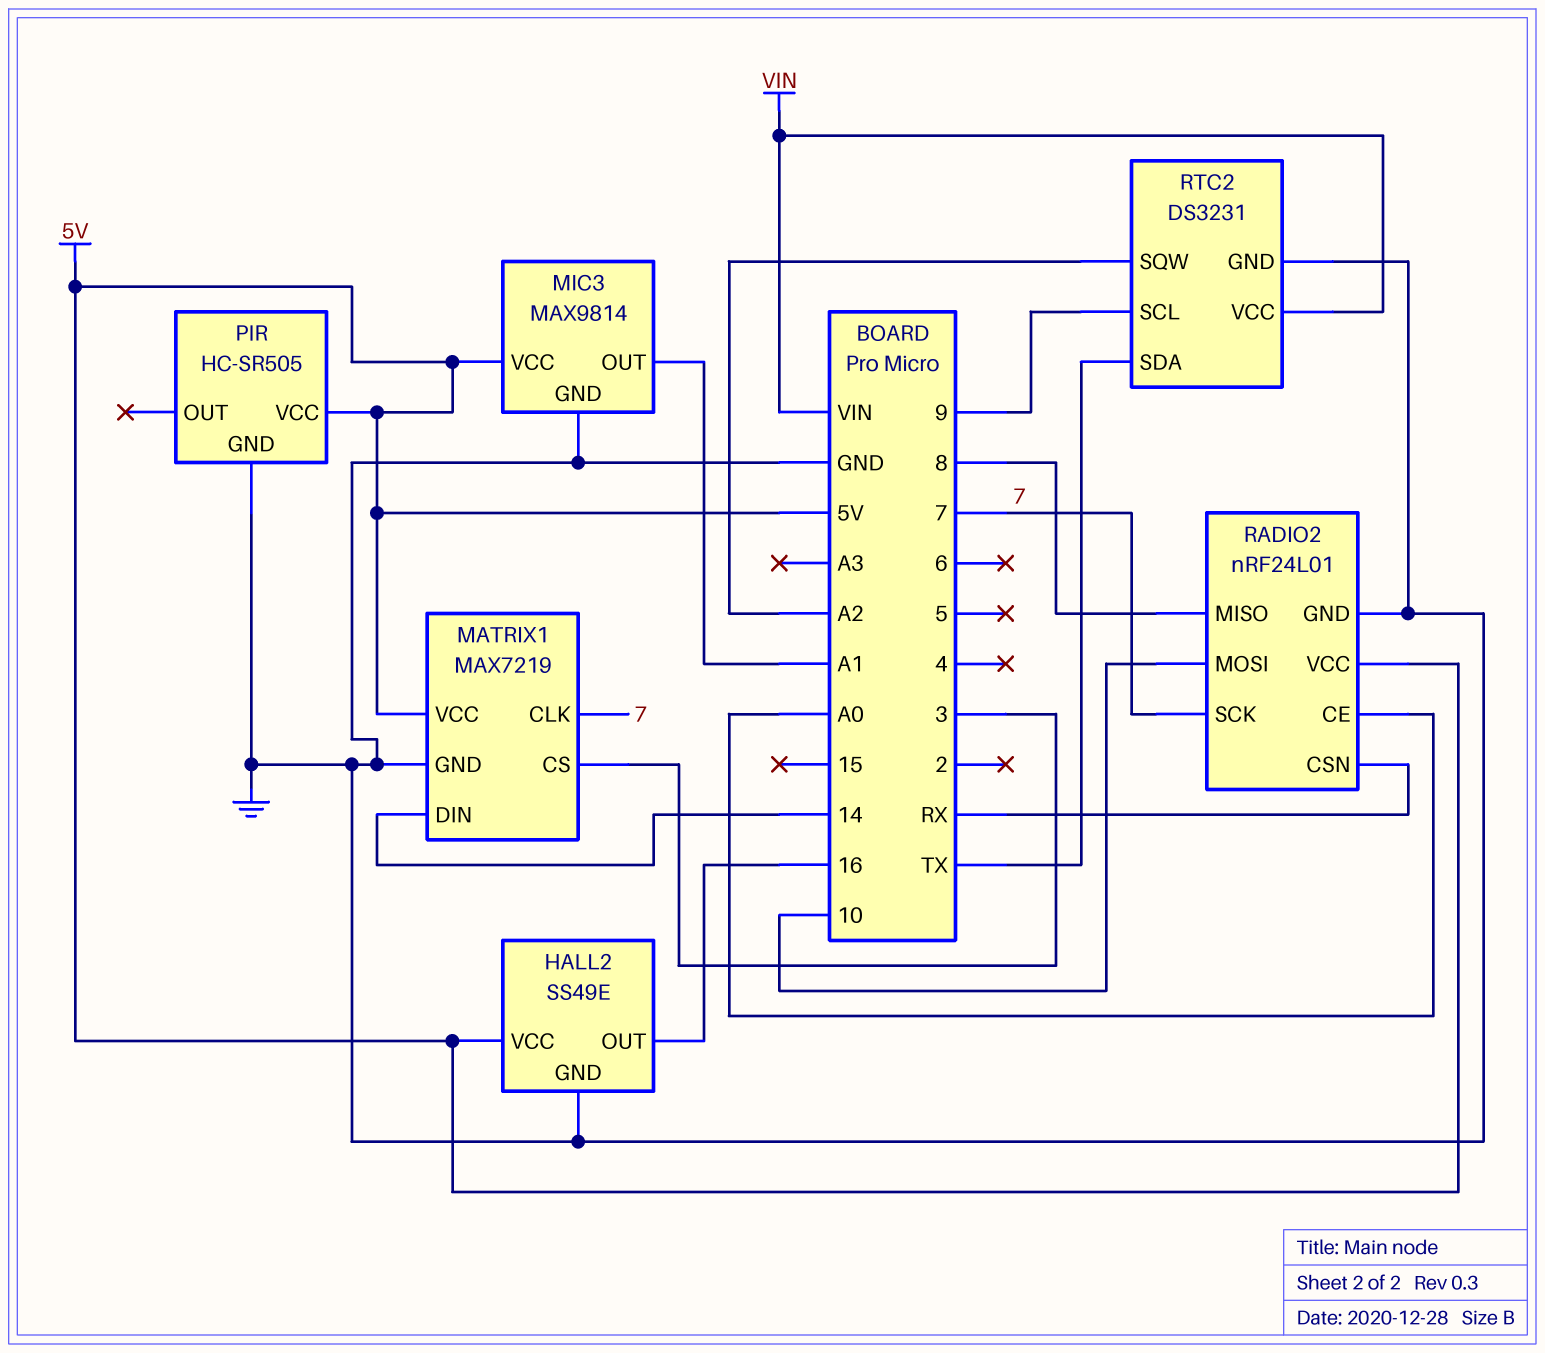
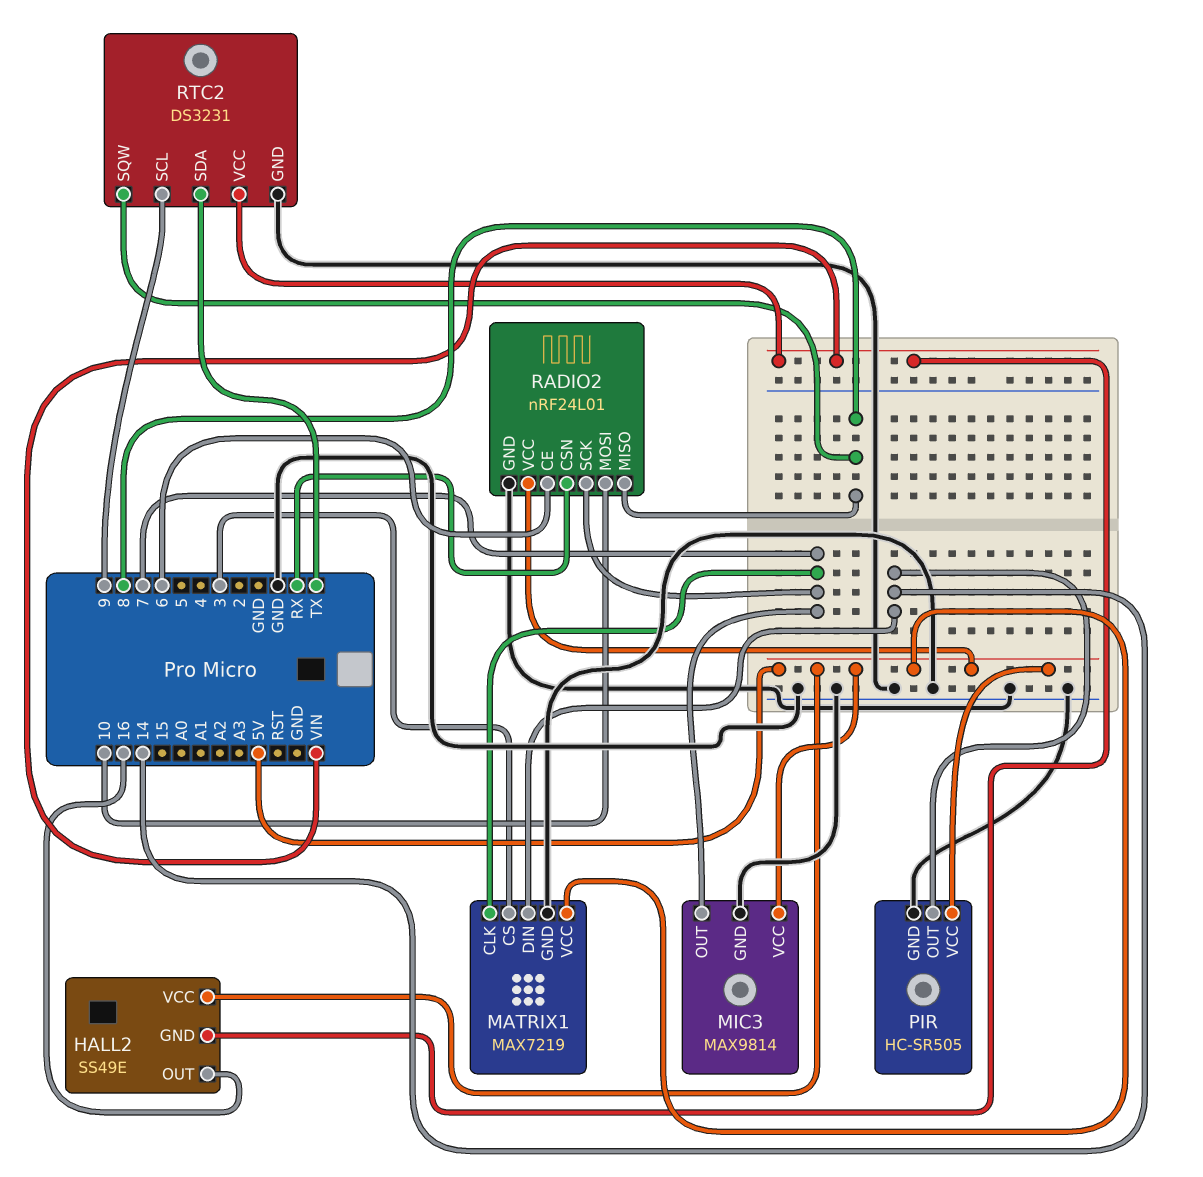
HALL2 pin GND: GND -> VIN
MIC3 pin OUT: A1 -> 7
PIR pin OUT: none -> 14
RADIO2 pin CE: A0 -> 6
RTC2 pin SQW: A2 -> 8

